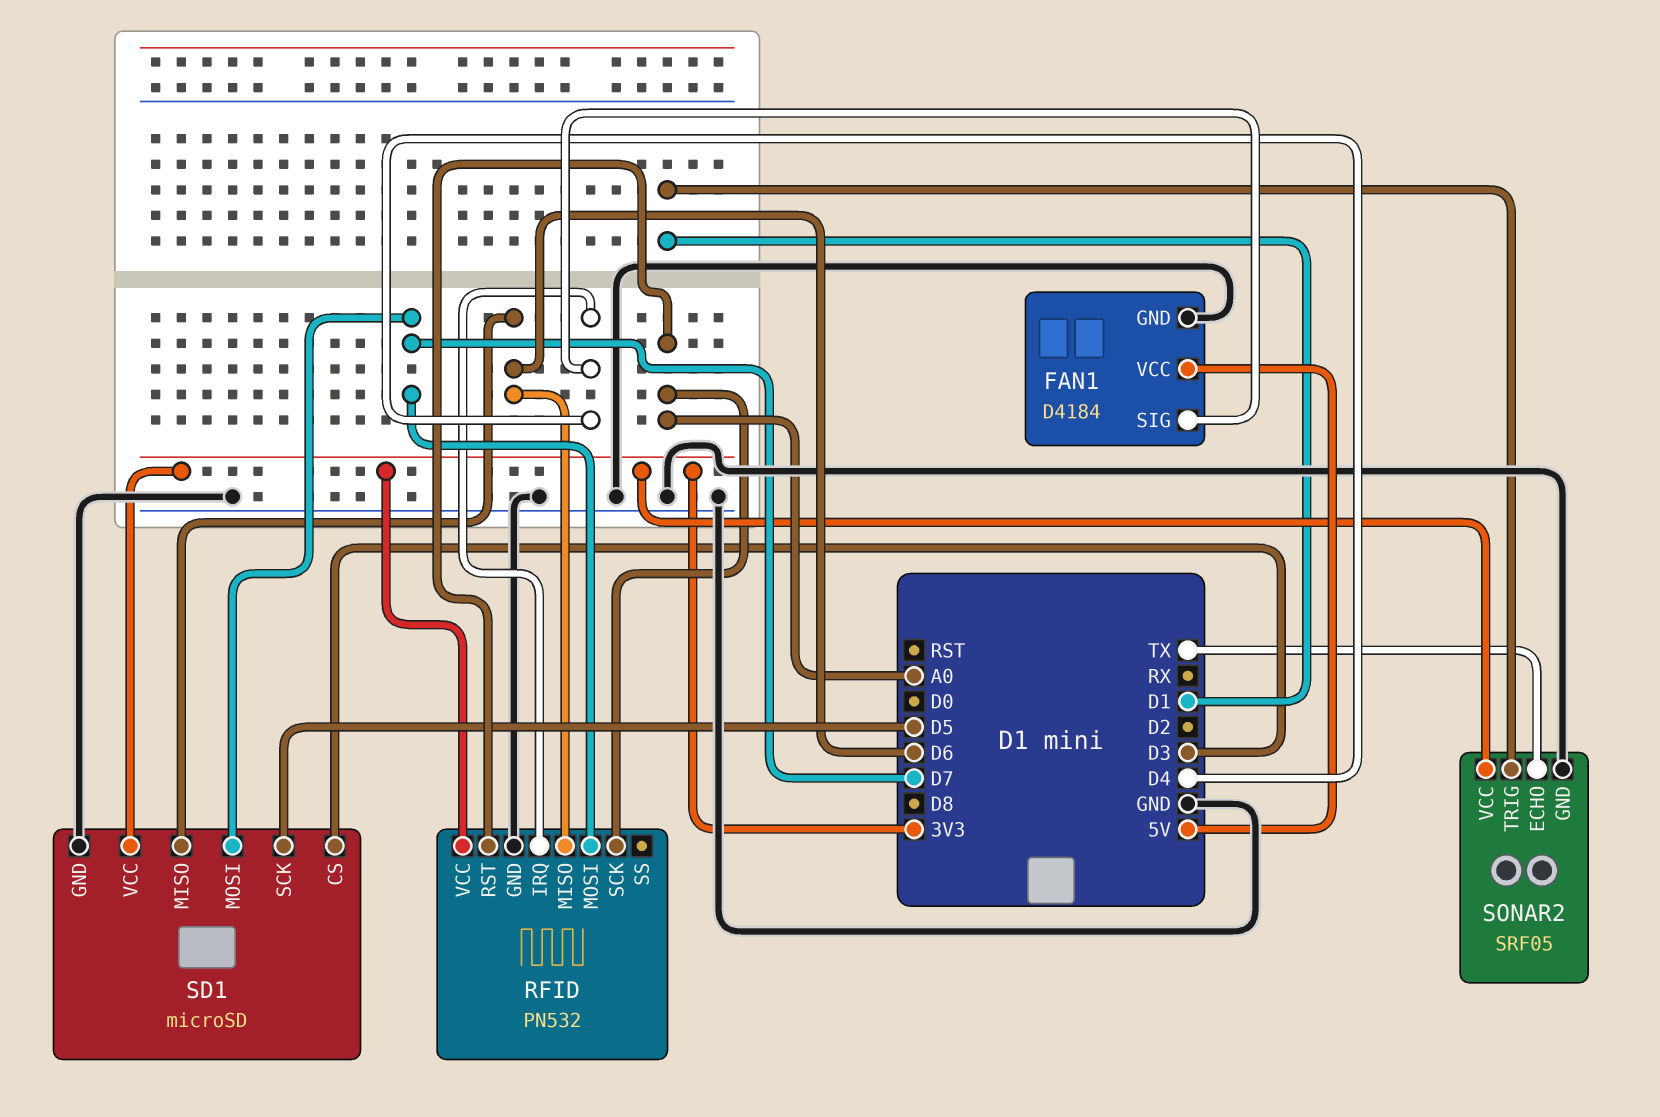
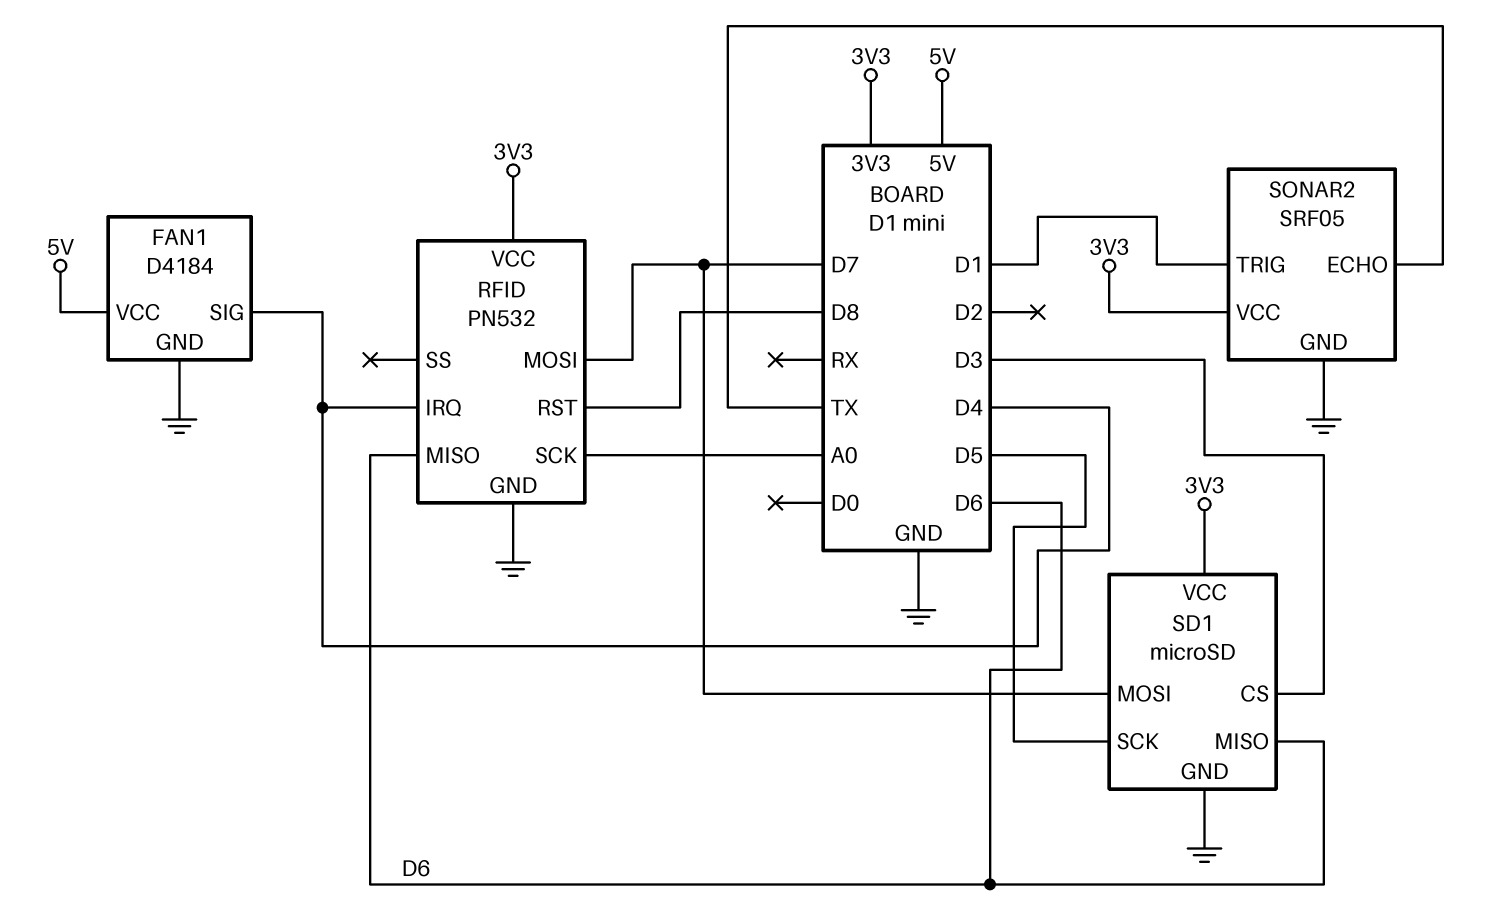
RFID pin RST: A0 -> D8

